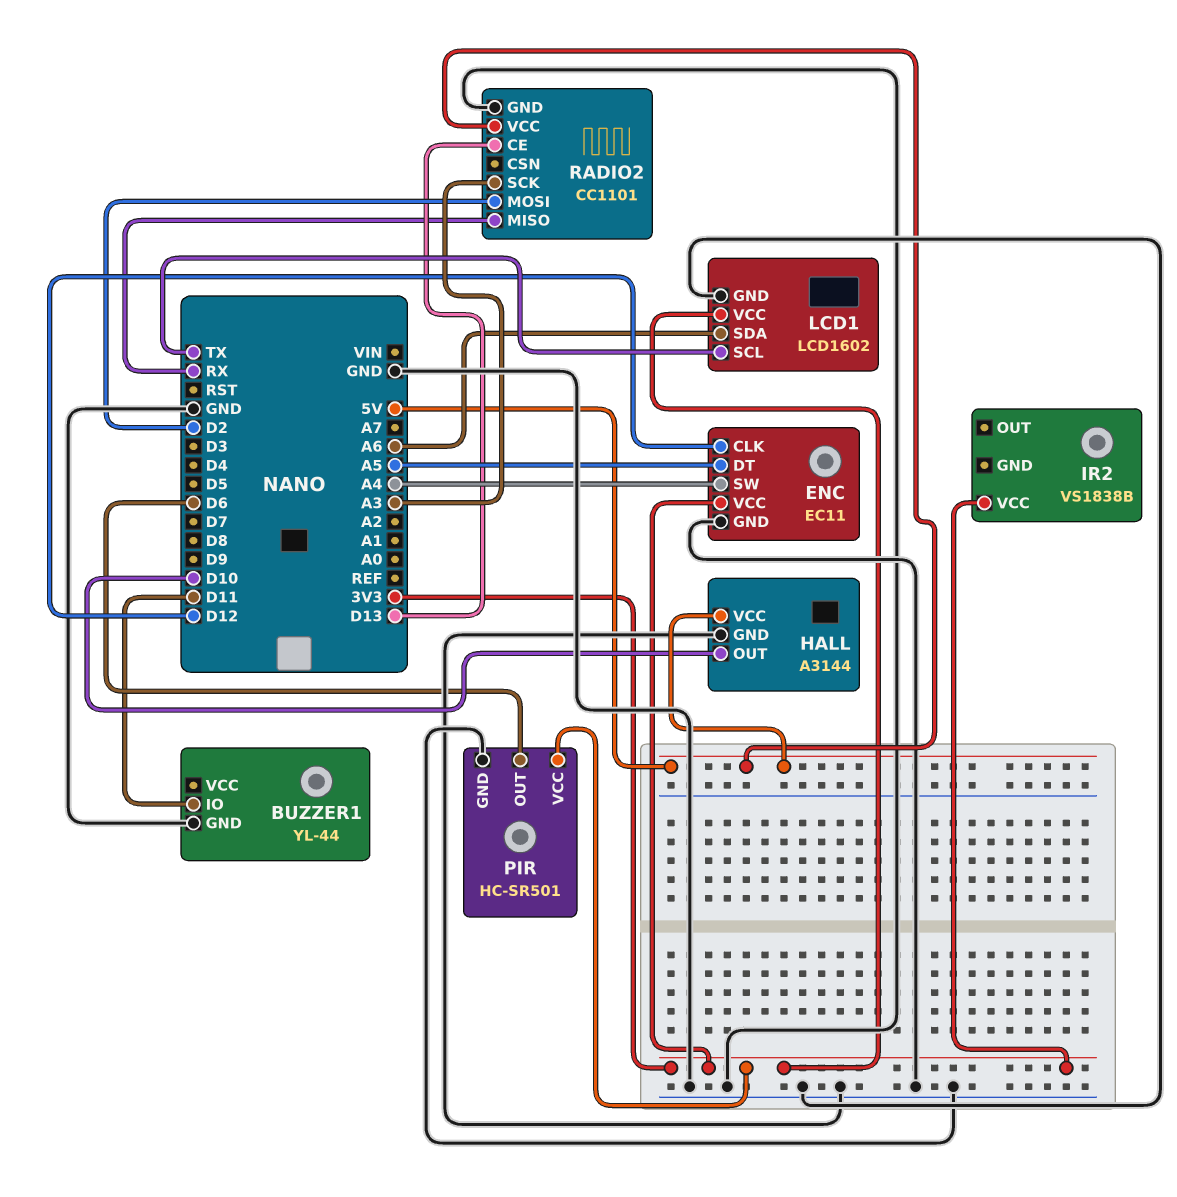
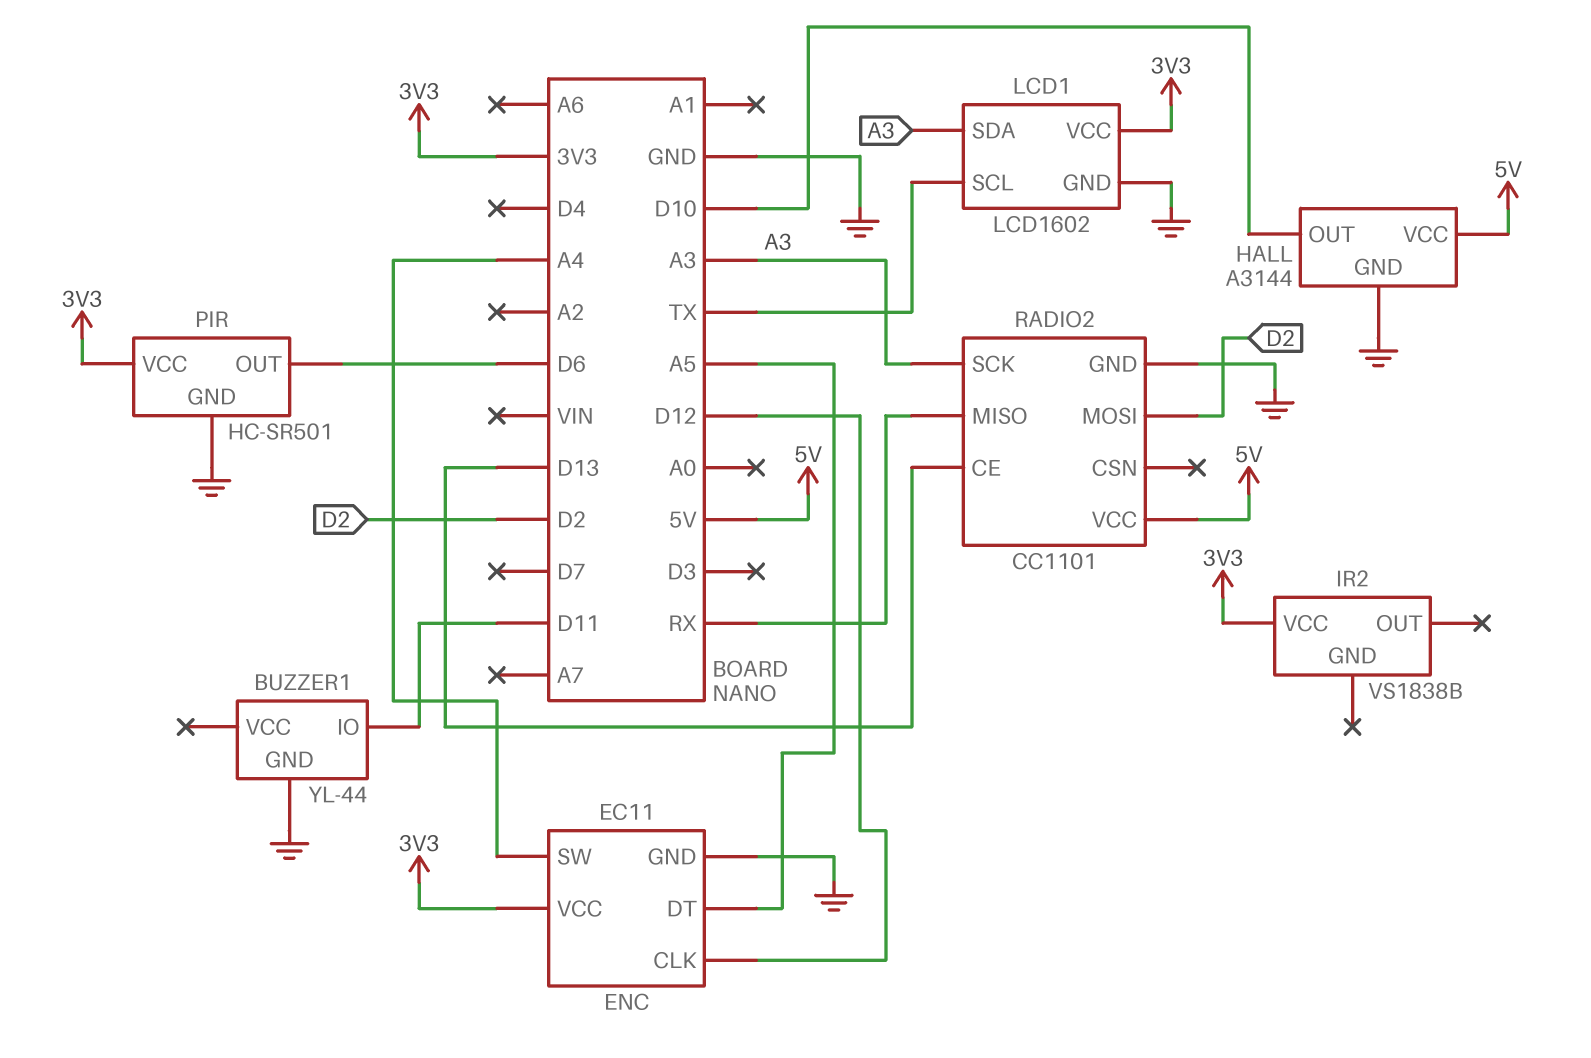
LCD1 pin SDA: A6 -> A3

